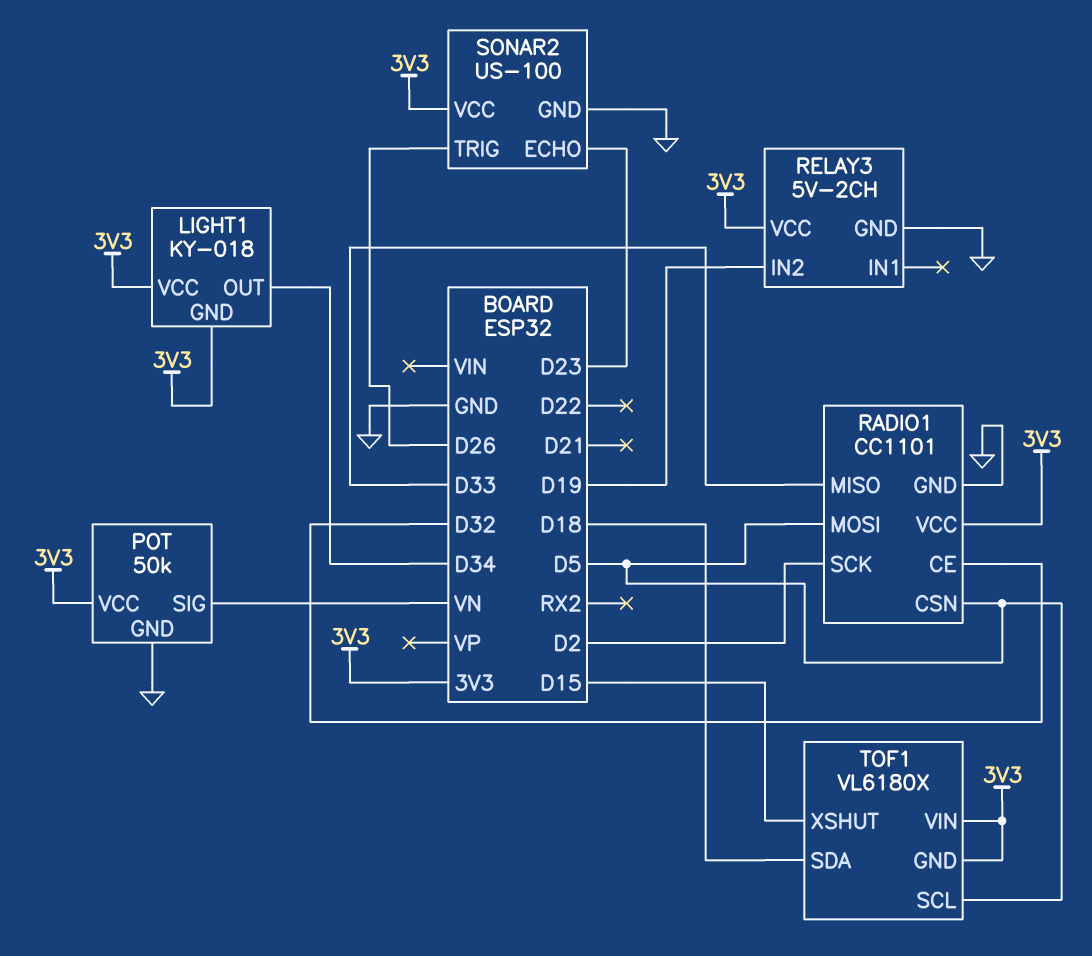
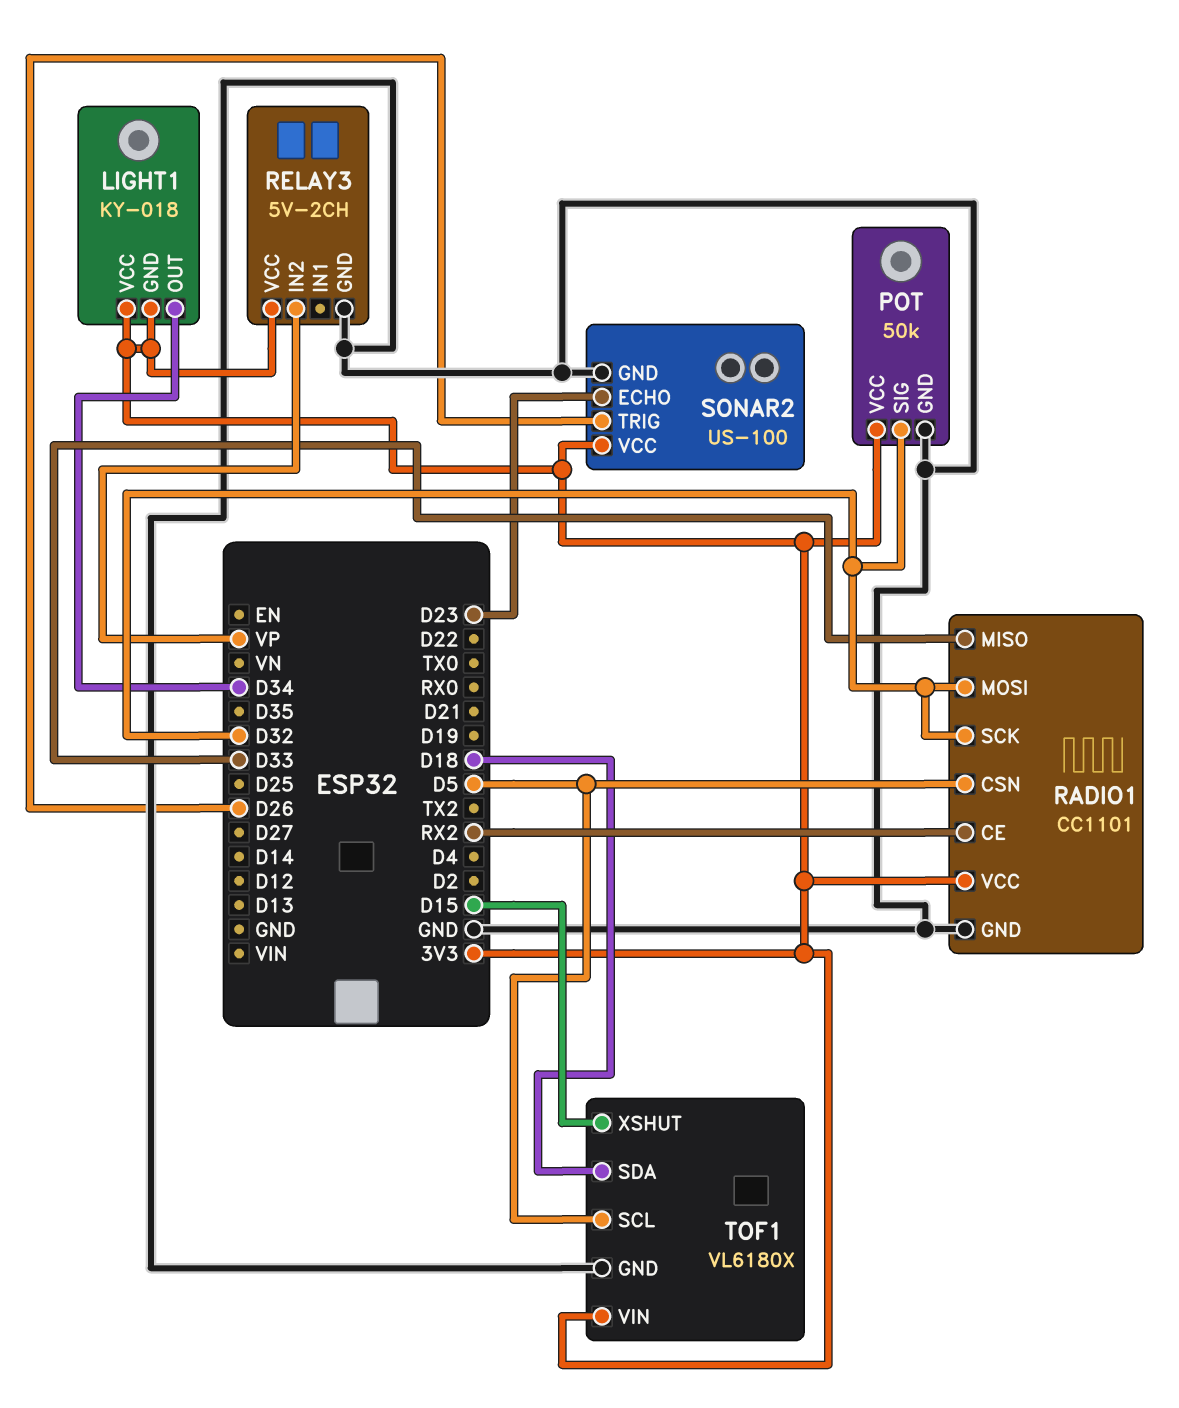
POT pin SIG: VN -> D32
RADIO1 pin CE: D32 -> RX2
RADIO1 pin MOSI: D5 -> D32
RADIO1 pin SCK: D2 -> D32
RELAY3 pin IN2: D19 -> VP
TOF1 pin GND: 3V3 -> GND

